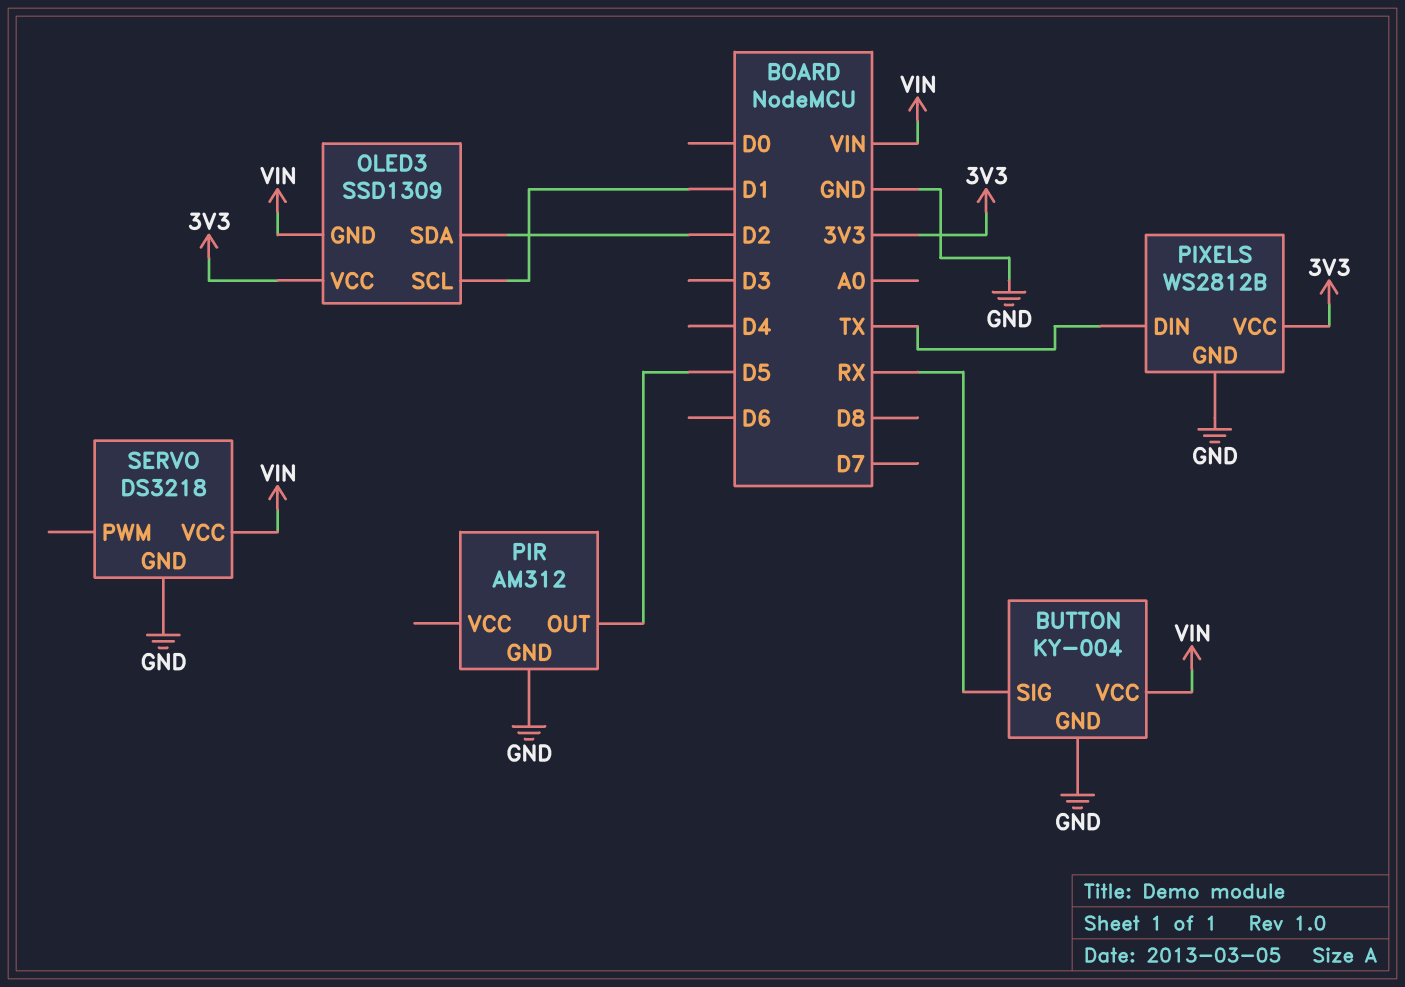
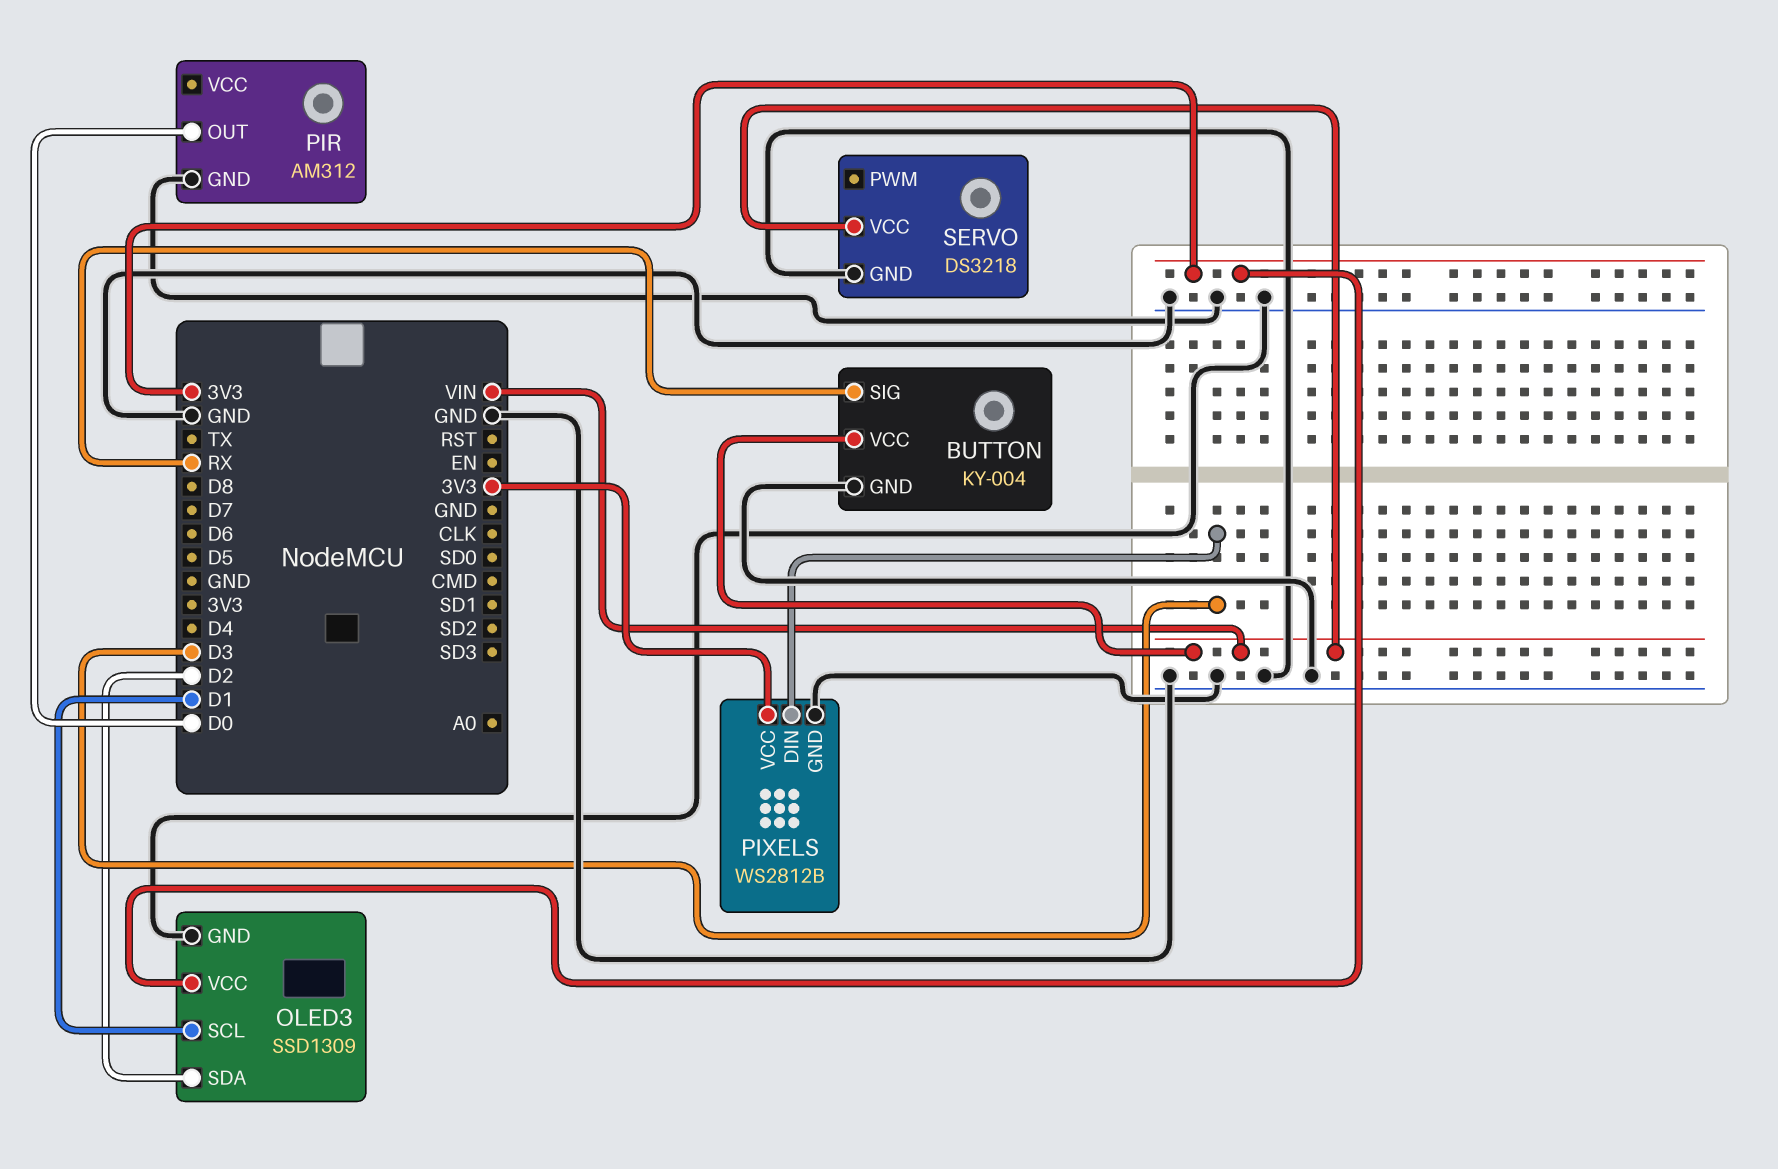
OLED3 pin GND: VIN -> GND
PIR pin OUT: D5 -> D0
PIXELS pin DIN: TX -> D3

